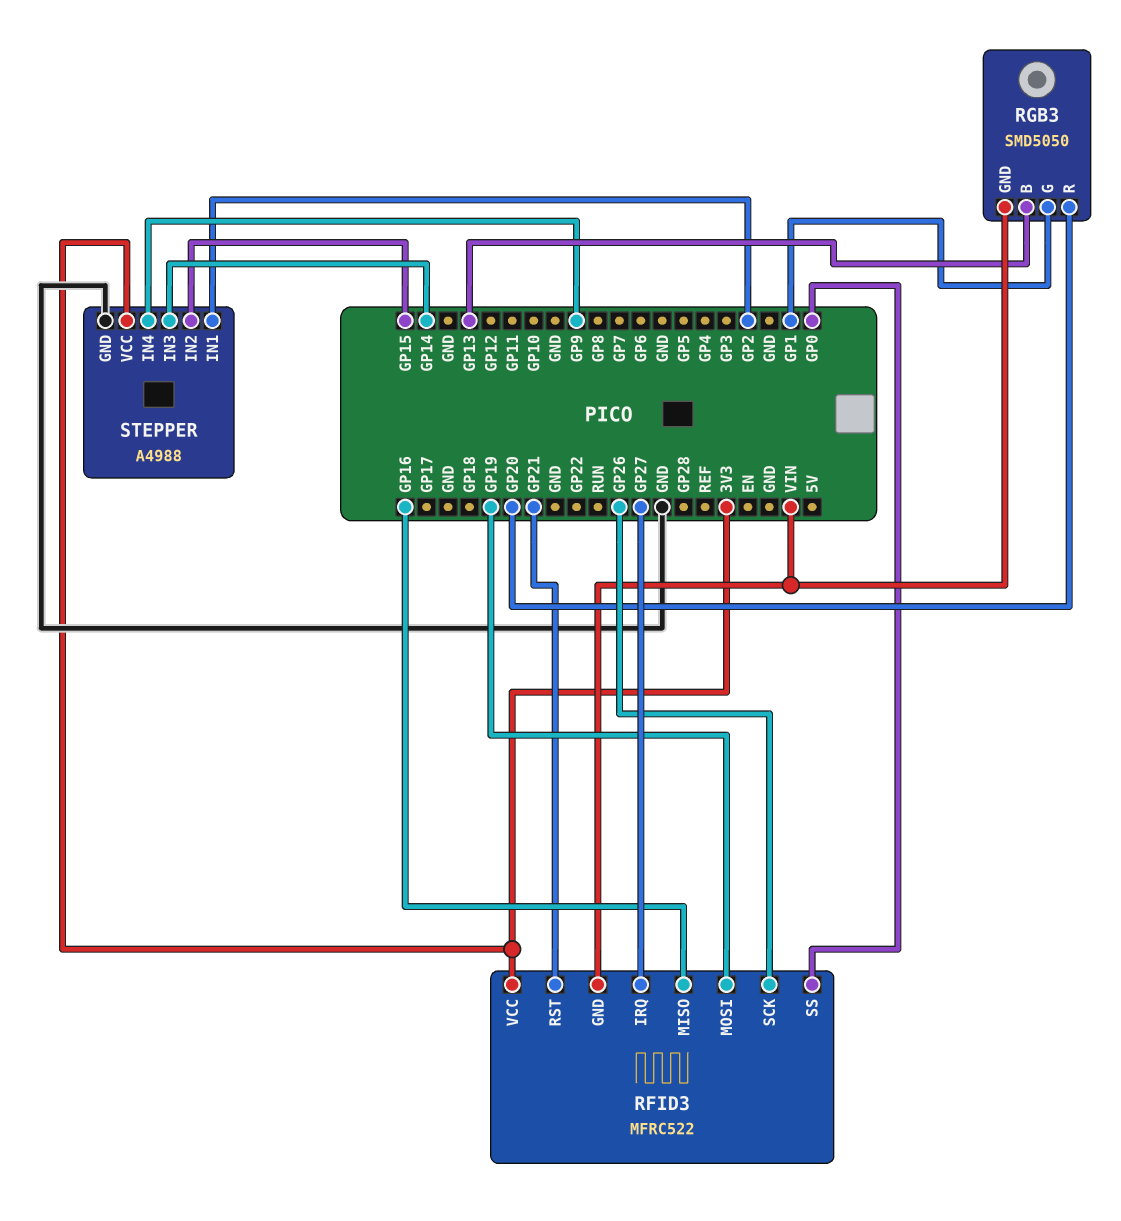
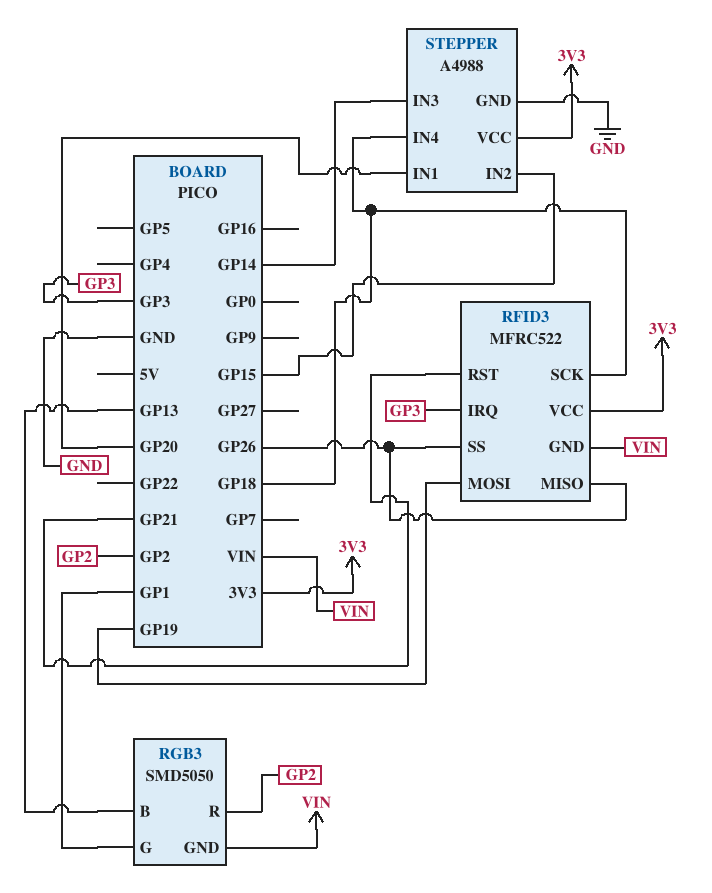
RFID3 pin IRQ: GP27 -> GP3
RFID3 pin MISO: GP16 -> GP26
RFID3 pin SCK: GP26 -> GP18
RFID3 pin SS: GP0 -> GP26
RGB3 pin R: GP20 -> GP2
STEPPER pin IN1: GP2 -> GP20
STEPPER pin IN4: GP9 -> GP18

